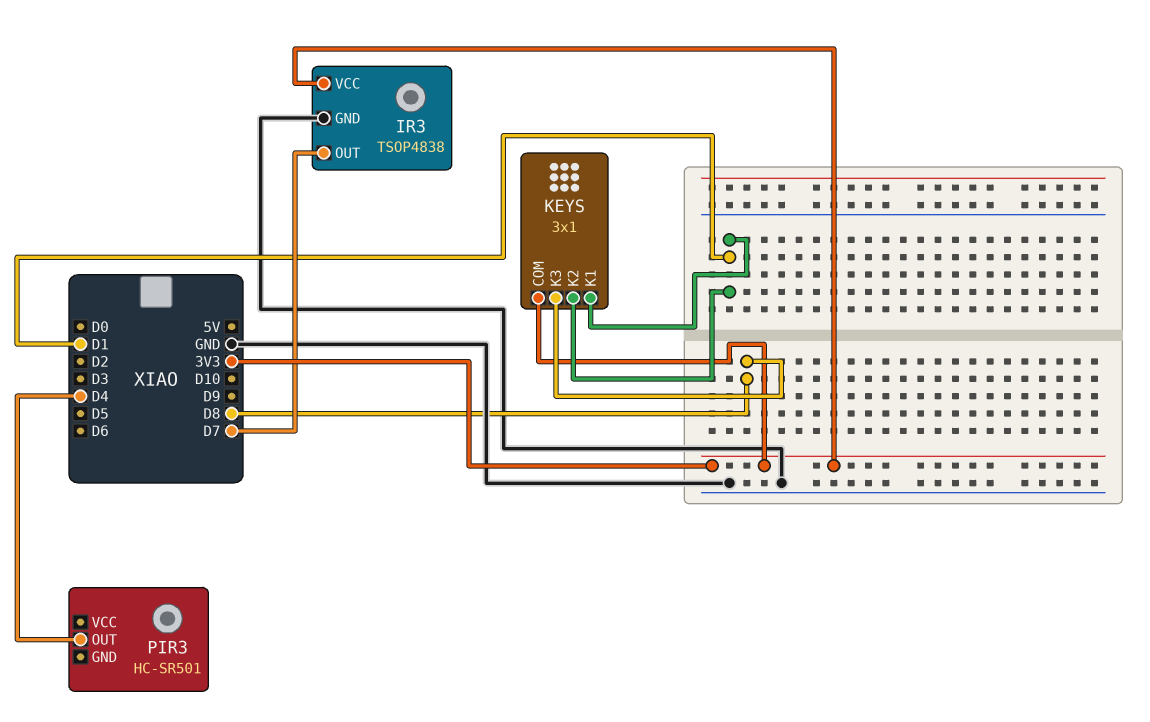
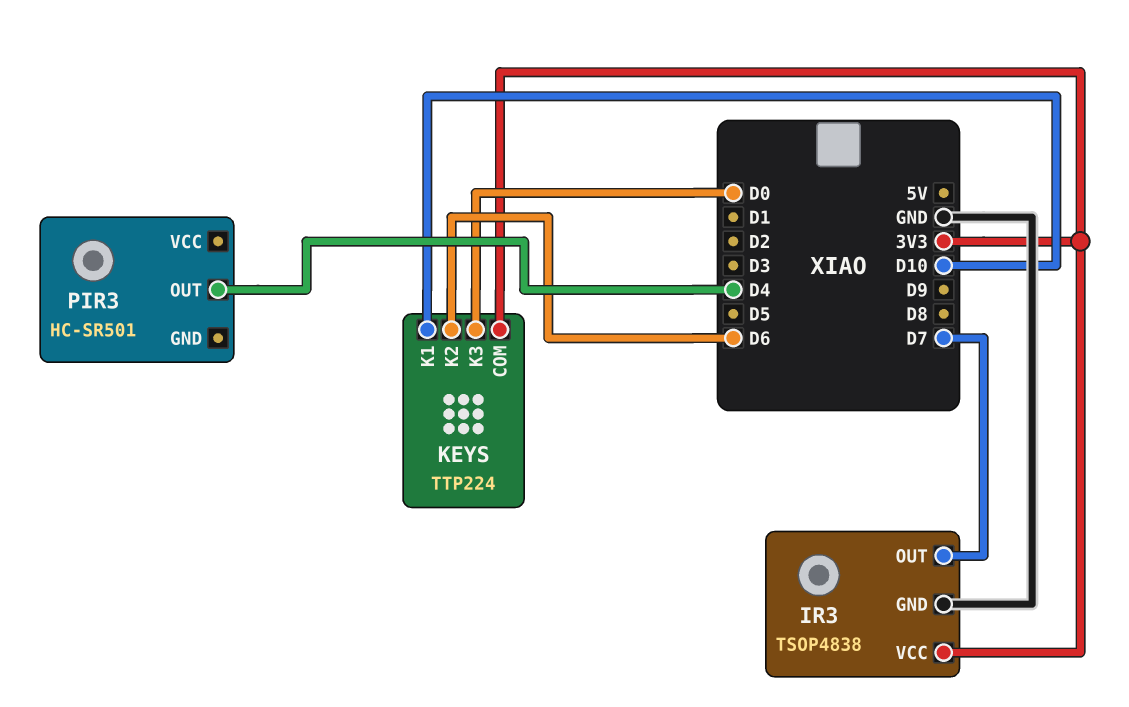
KEYS: 3x1 -> TTP224
KEYS pin K1: D1 -> D10
KEYS pin K2: D1 -> D6
KEYS pin K3: D8 -> D0

